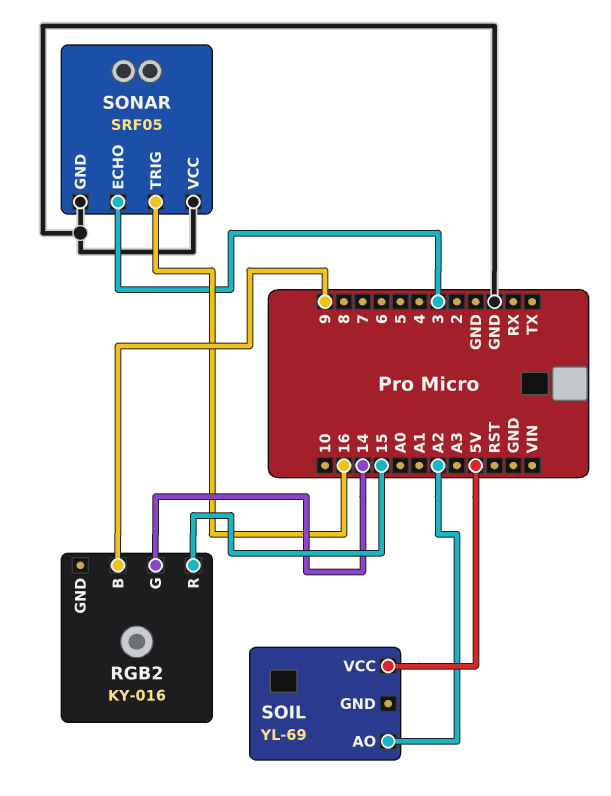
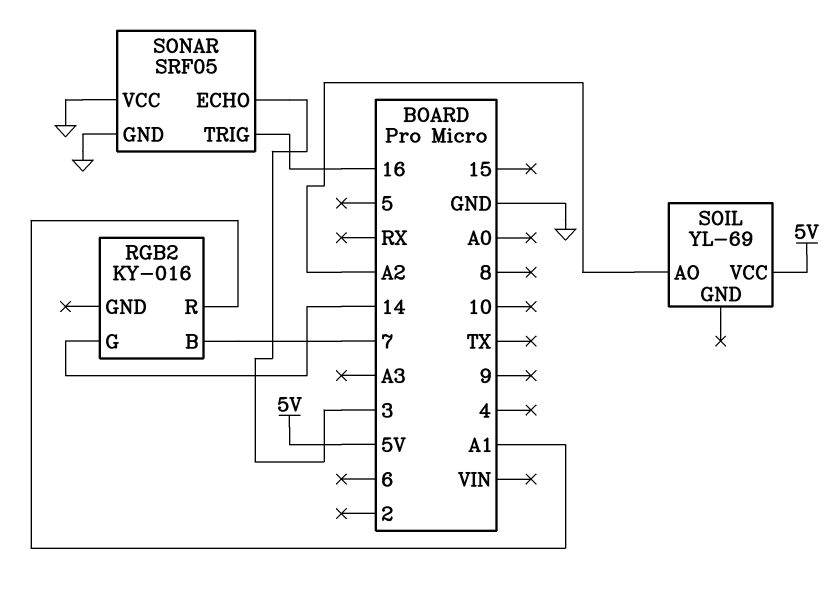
RGB2 pin B: 9 -> 7
RGB2 pin R: 15 -> A1

